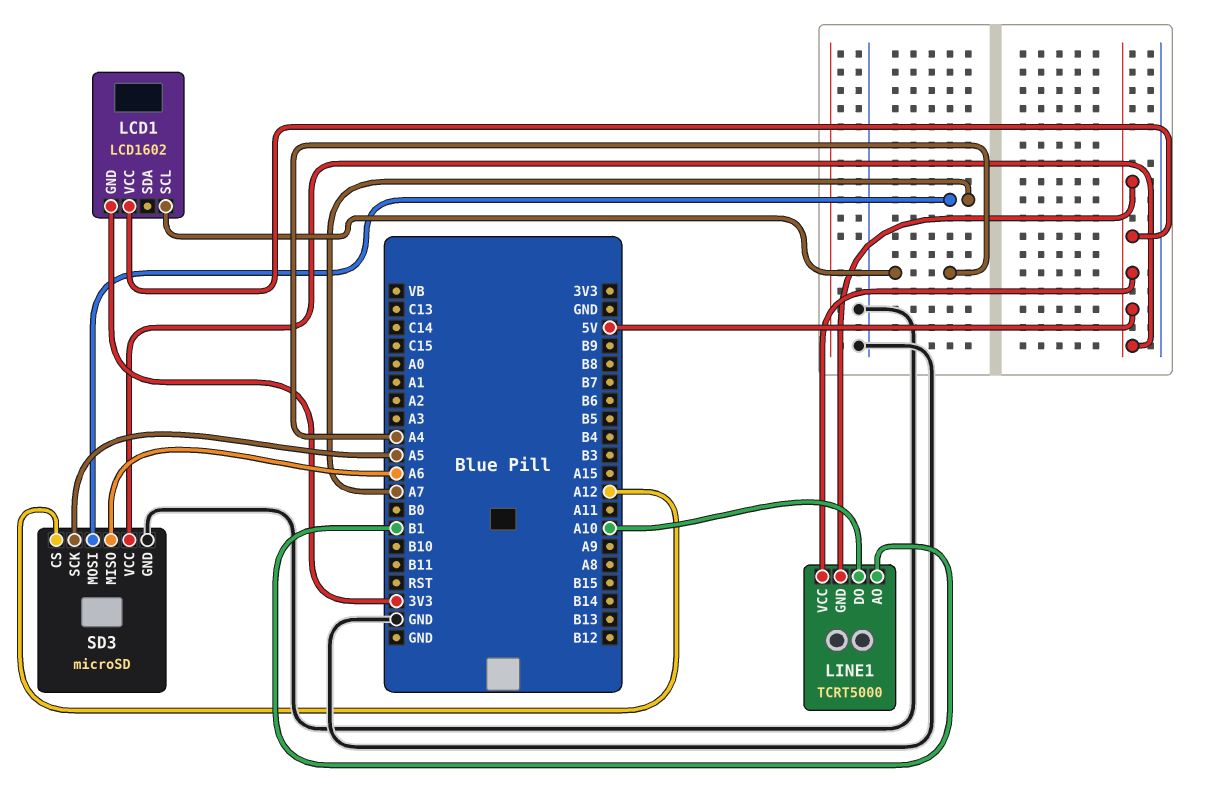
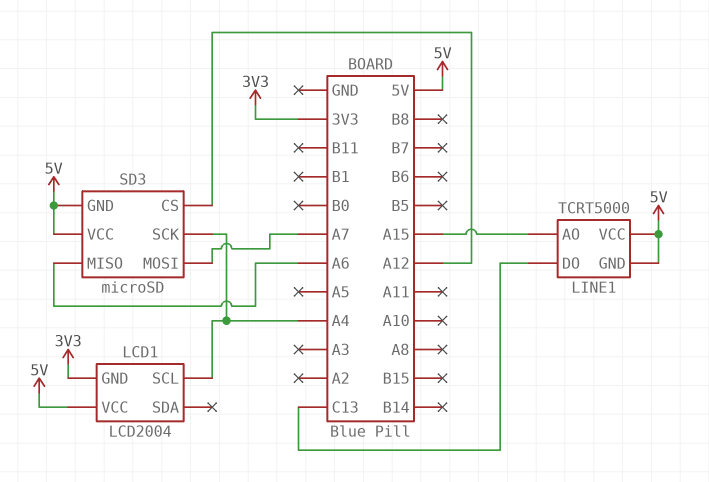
LCD1: LCD1602 -> LCD2004
LINE1 pin AO: B1 -> A15
LINE1 pin DO: A10 -> C13
SD3 pin GND: GND -> 5V
SD3 pin SCK: A5 -> A4

